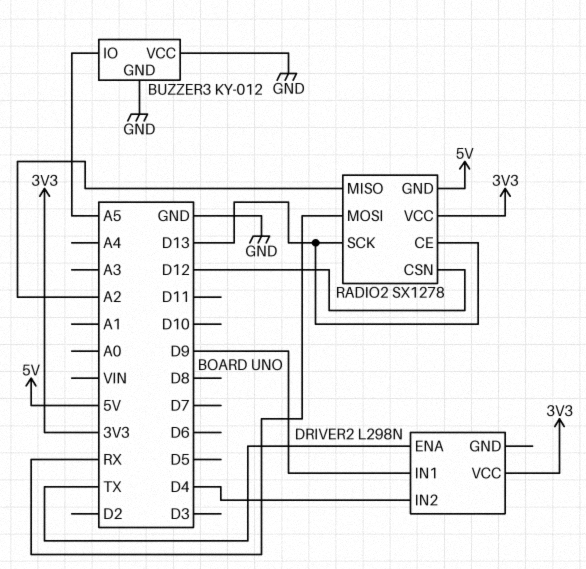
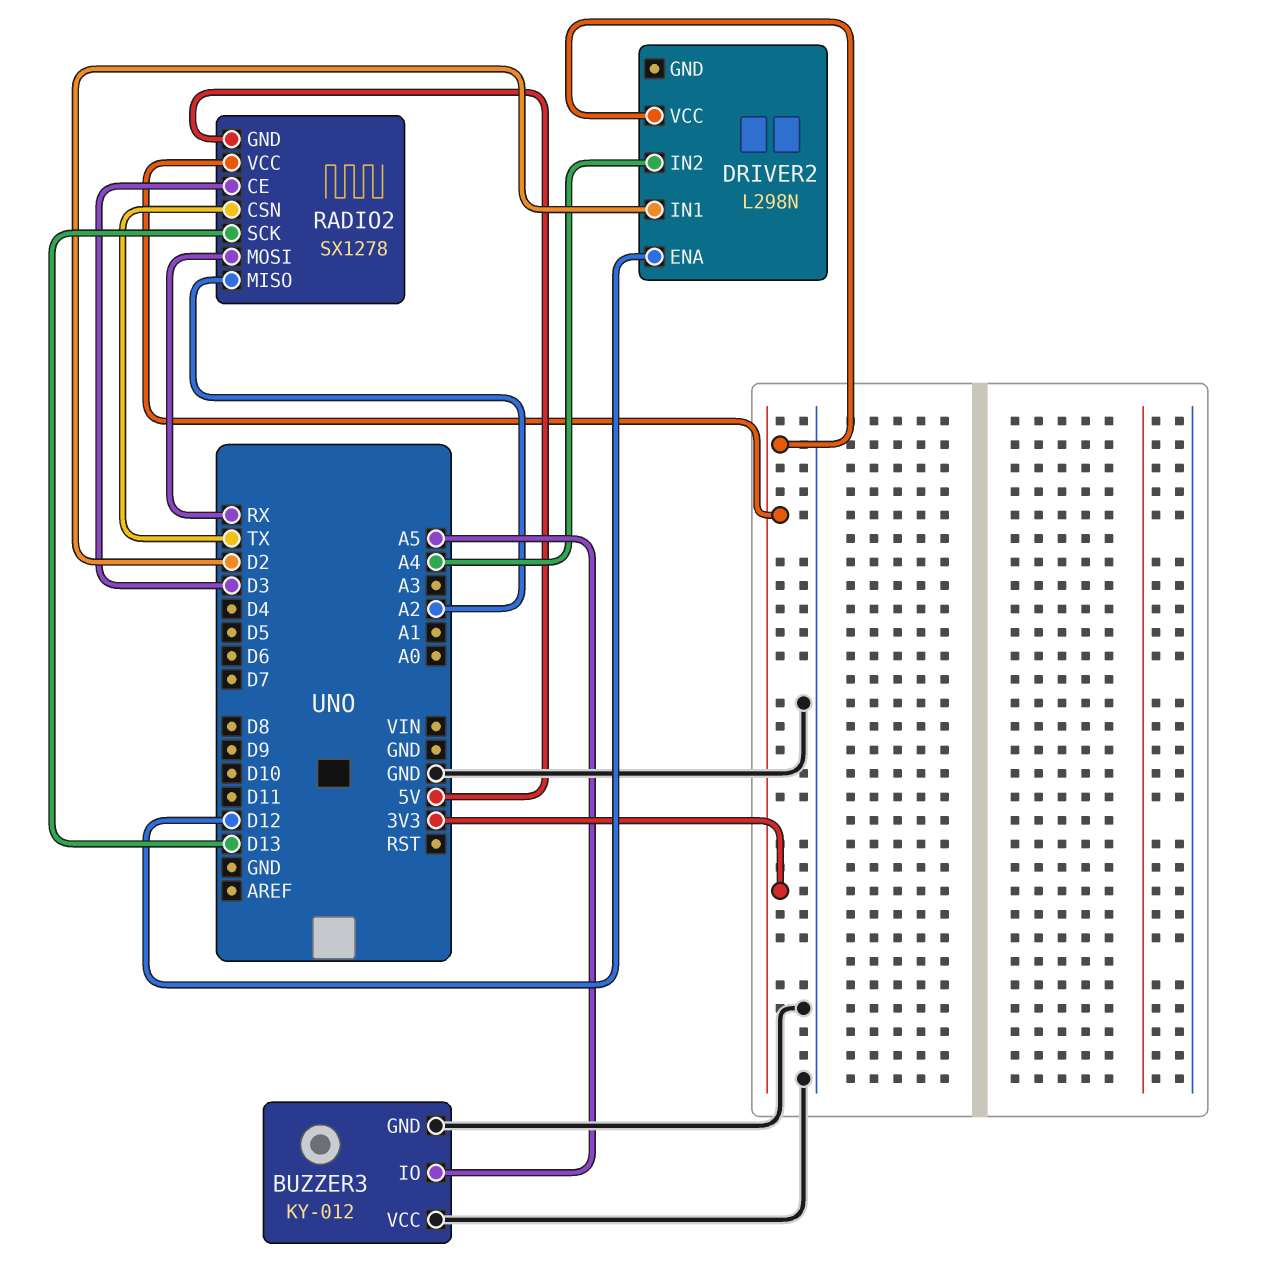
DRIVER2 pin ENA: TX -> D12
DRIVER2 pin IN1: D9 -> D2
DRIVER2 pin IN2: D4 -> A4
RADIO2 pin CE: D13 -> D3
RADIO2 pin CSN: D12 -> TX

